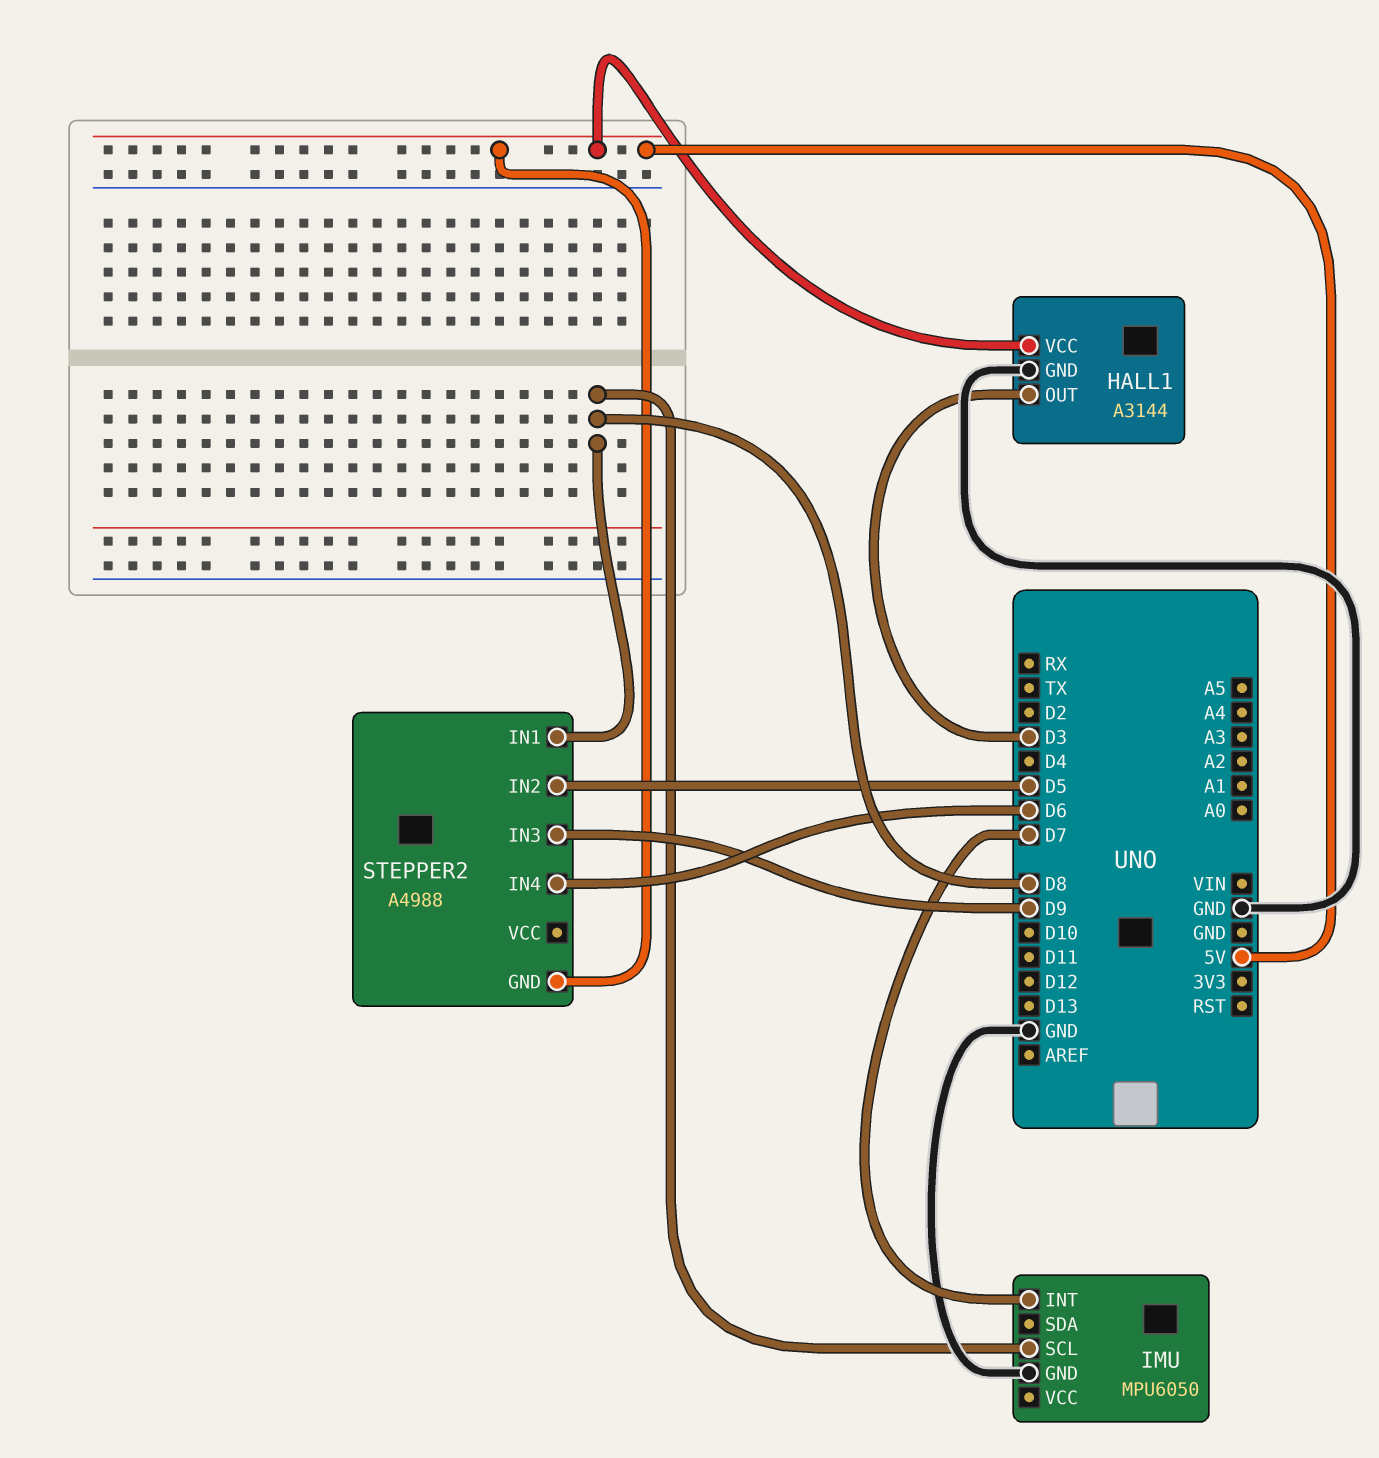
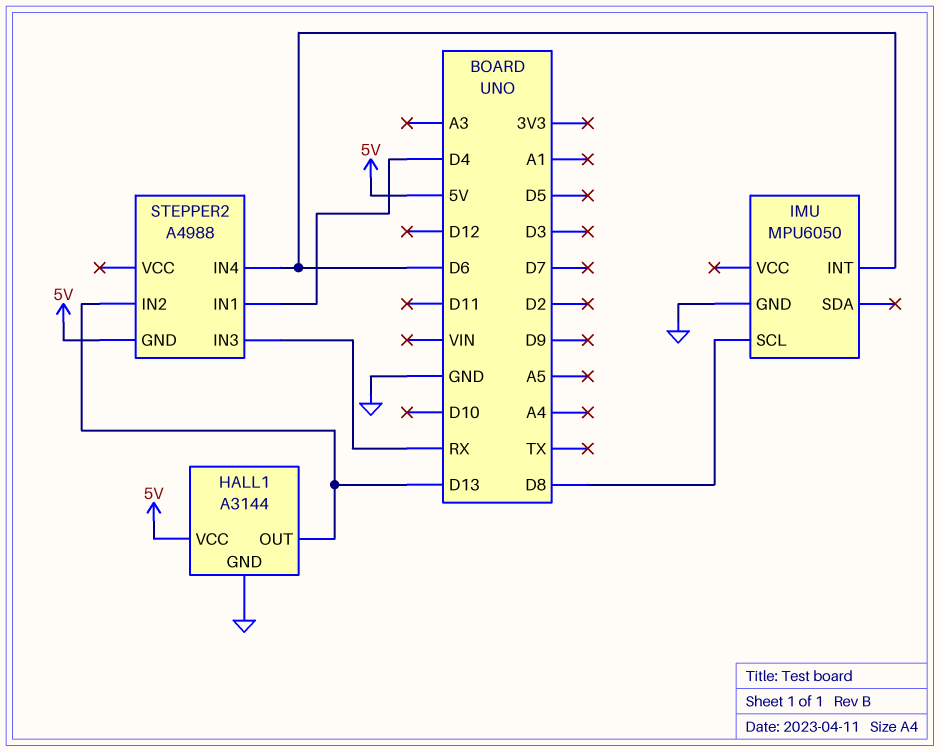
HALL1 pin OUT: D3 -> D13
IMU pin INT: D7 -> D6
STEPPER2 pin IN1: D8 -> D4
STEPPER2 pin IN2: D5 -> D13
STEPPER2 pin IN3: D9 -> RX

